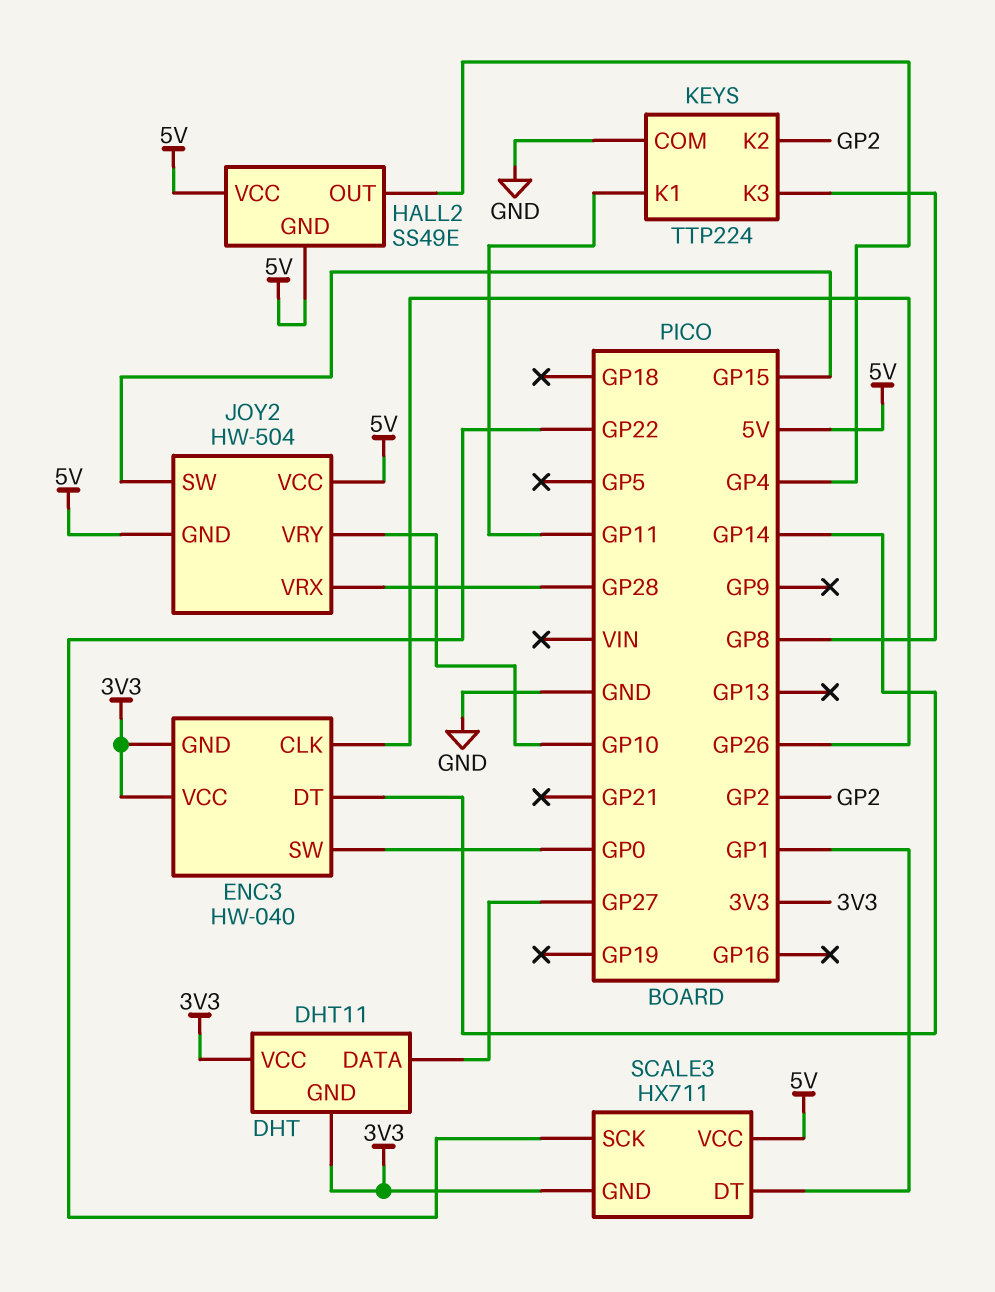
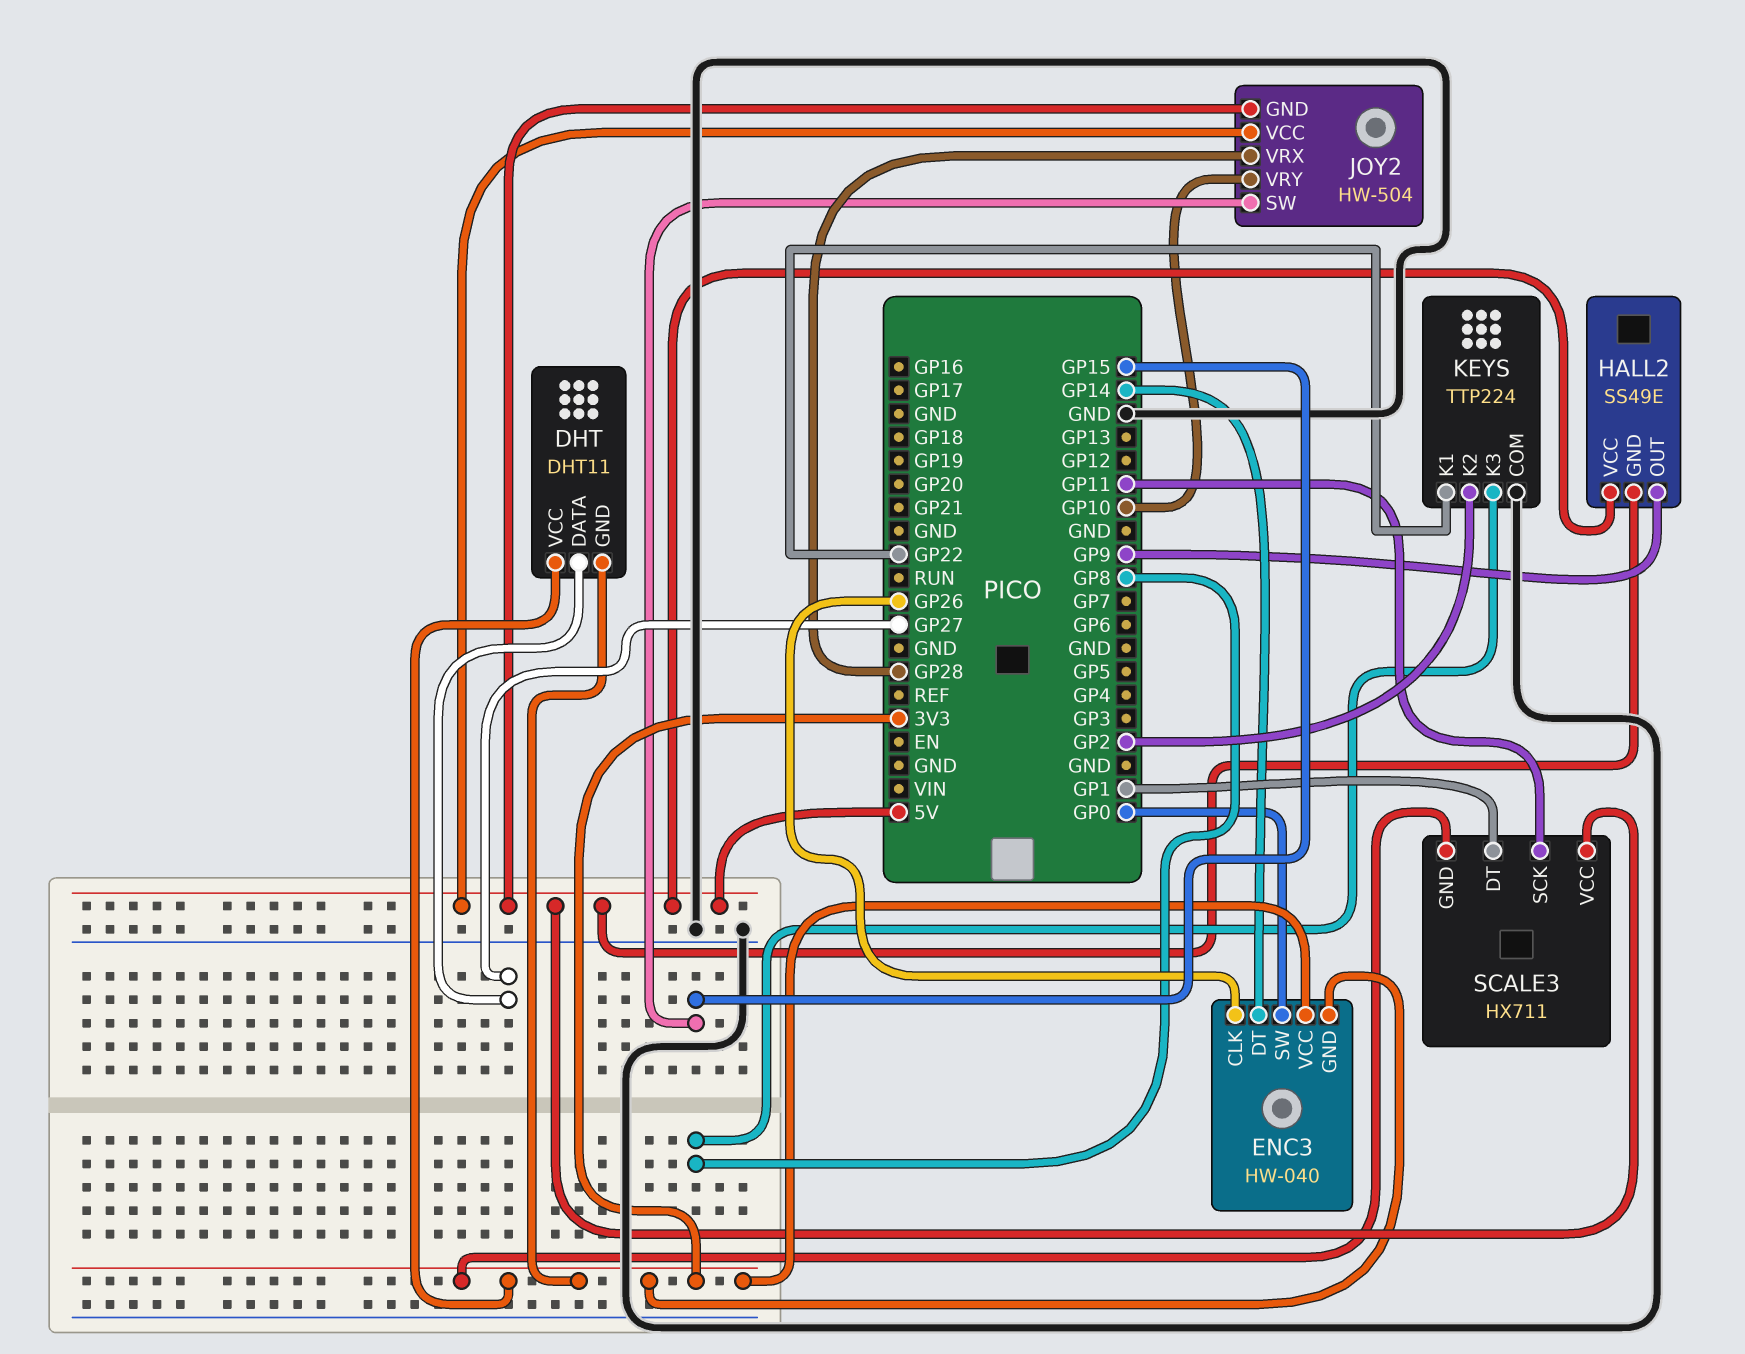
HALL2 pin OUT: GP4 -> GP9
KEYS pin K1: GP11 -> GP22
SCALE3 pin SCK: GP22 -> GP11

